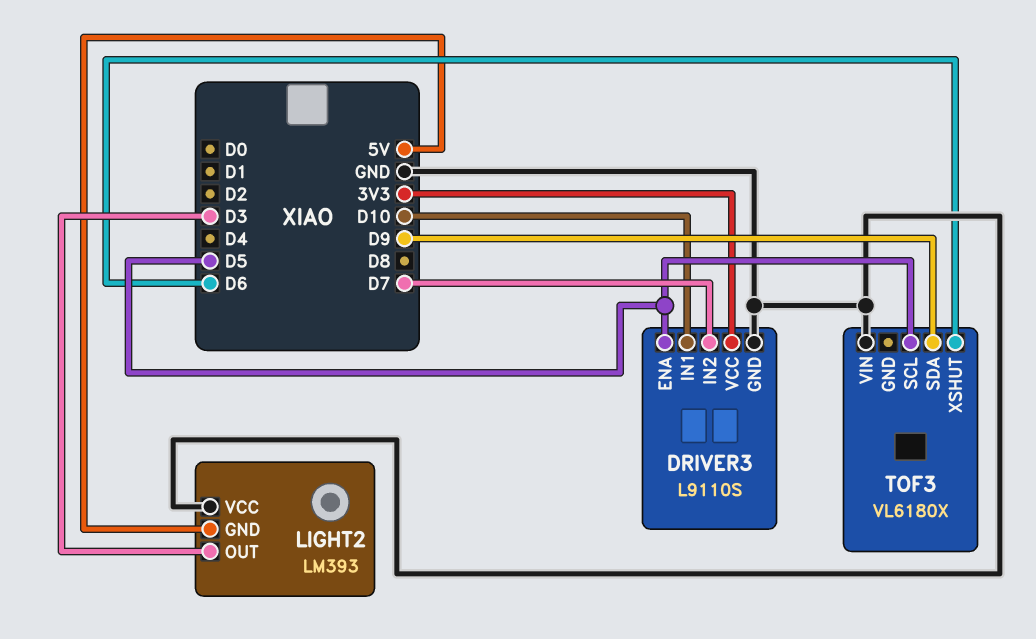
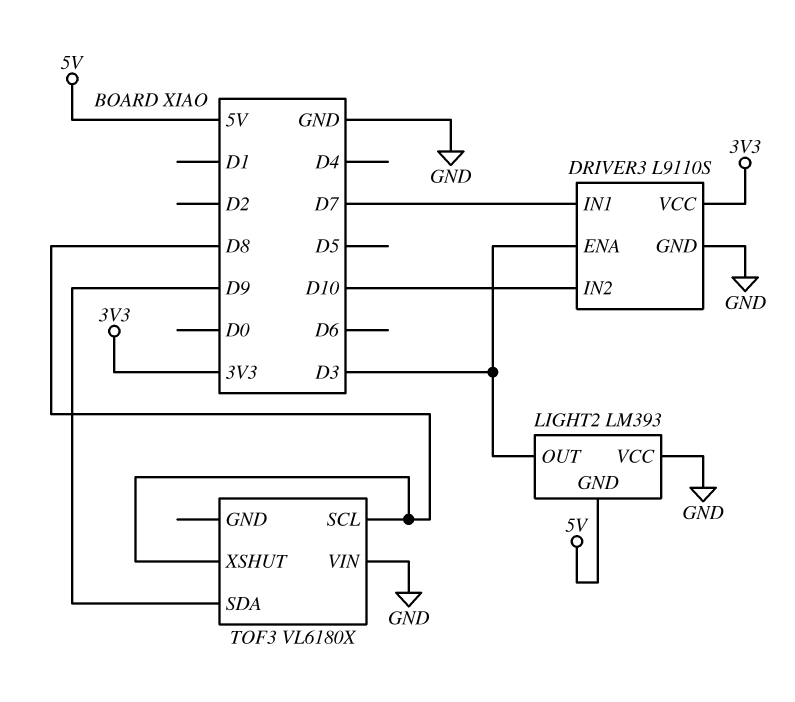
DRIVER3 pin ENA: D5 -> D3
DRIVER3 pin IN1: D10 -> D7
DRIVER3 pin IN2: D7 -> D10
TOF3 pin SCL: D5 -> D8
TOF3 pin XSHUT: D6 -> D8

